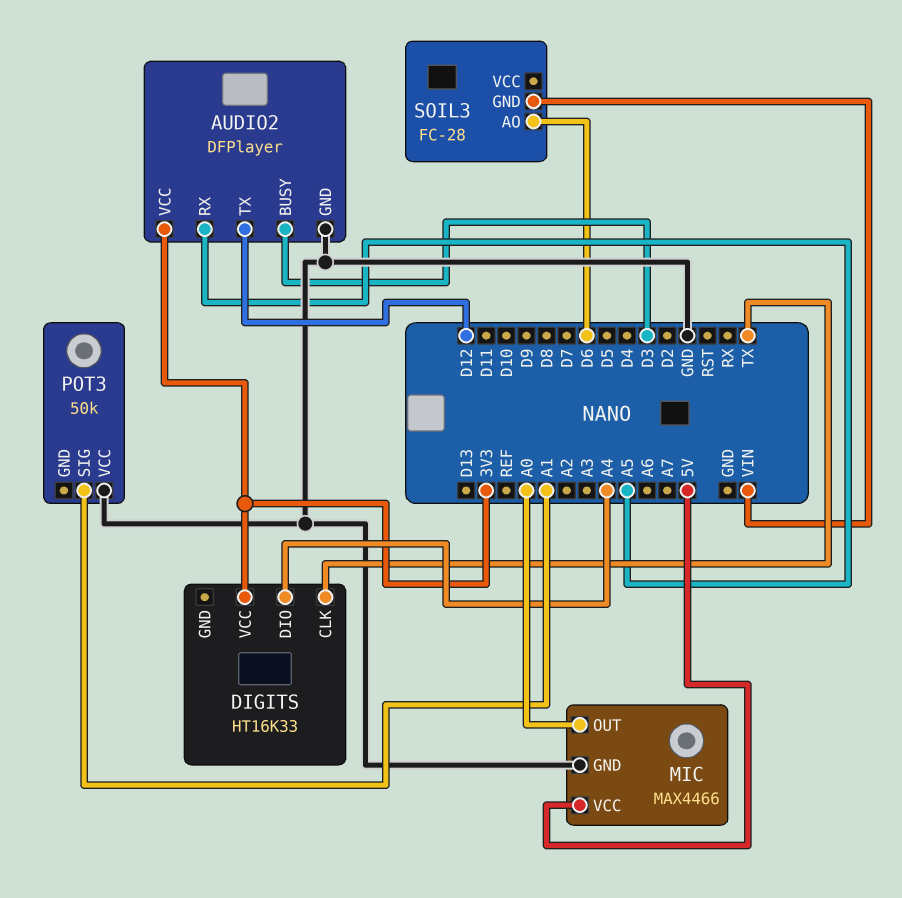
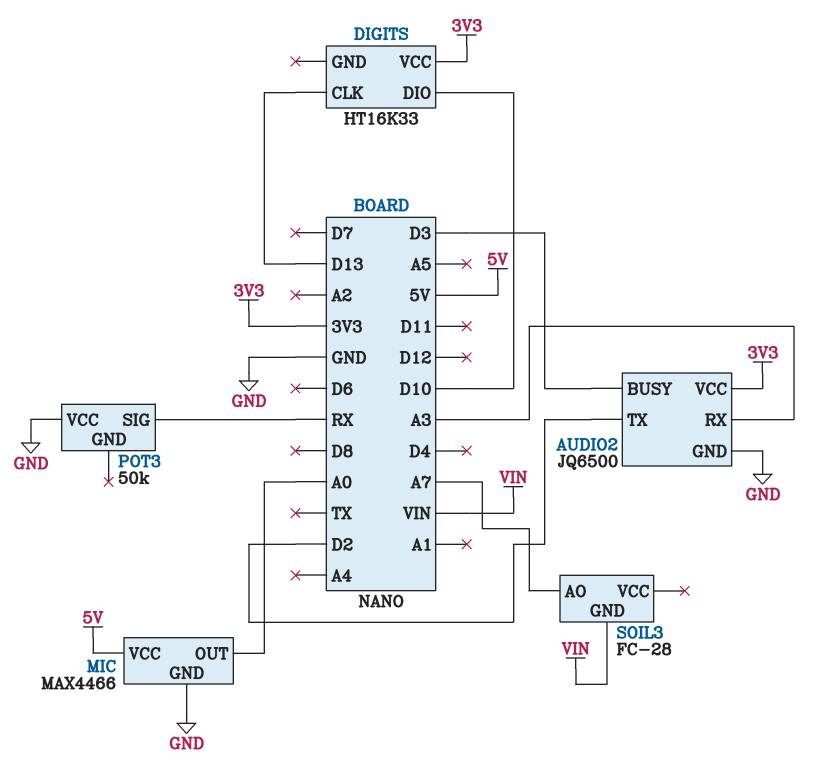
AUDIO2: DFPlayer -> JQ6500
AUDIO2 pin RX: A5 -> A3
AUDIO2 pin TX: D12 -> D2
DIGITS pin CLK: TX -> D13
DIGITS pin DIO: A4 -> D10
POT3 pin SIG: A1 -> RX
SOIL3 pin AO: D6 -> A7

